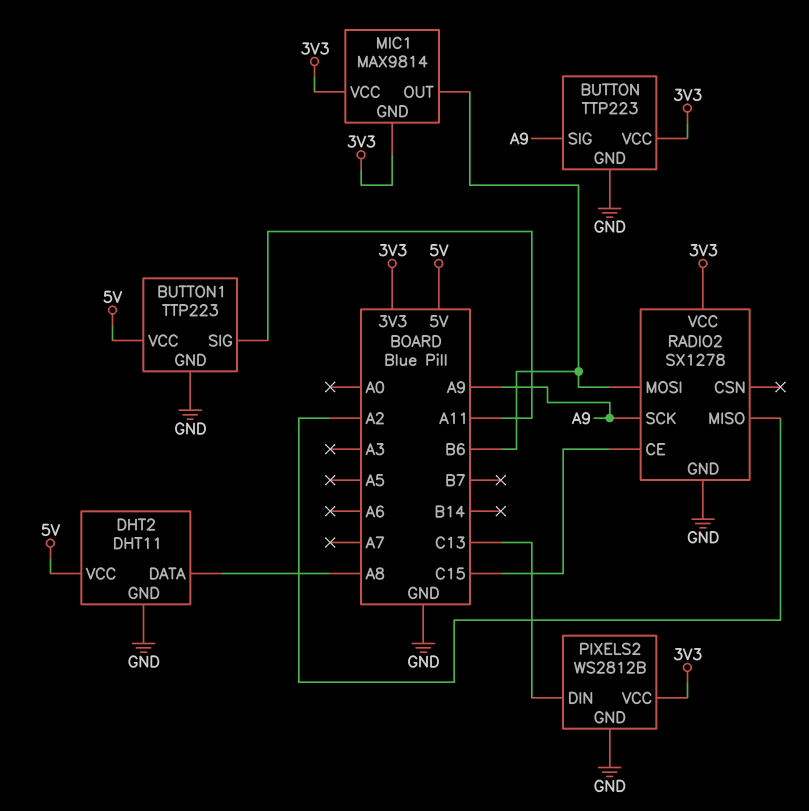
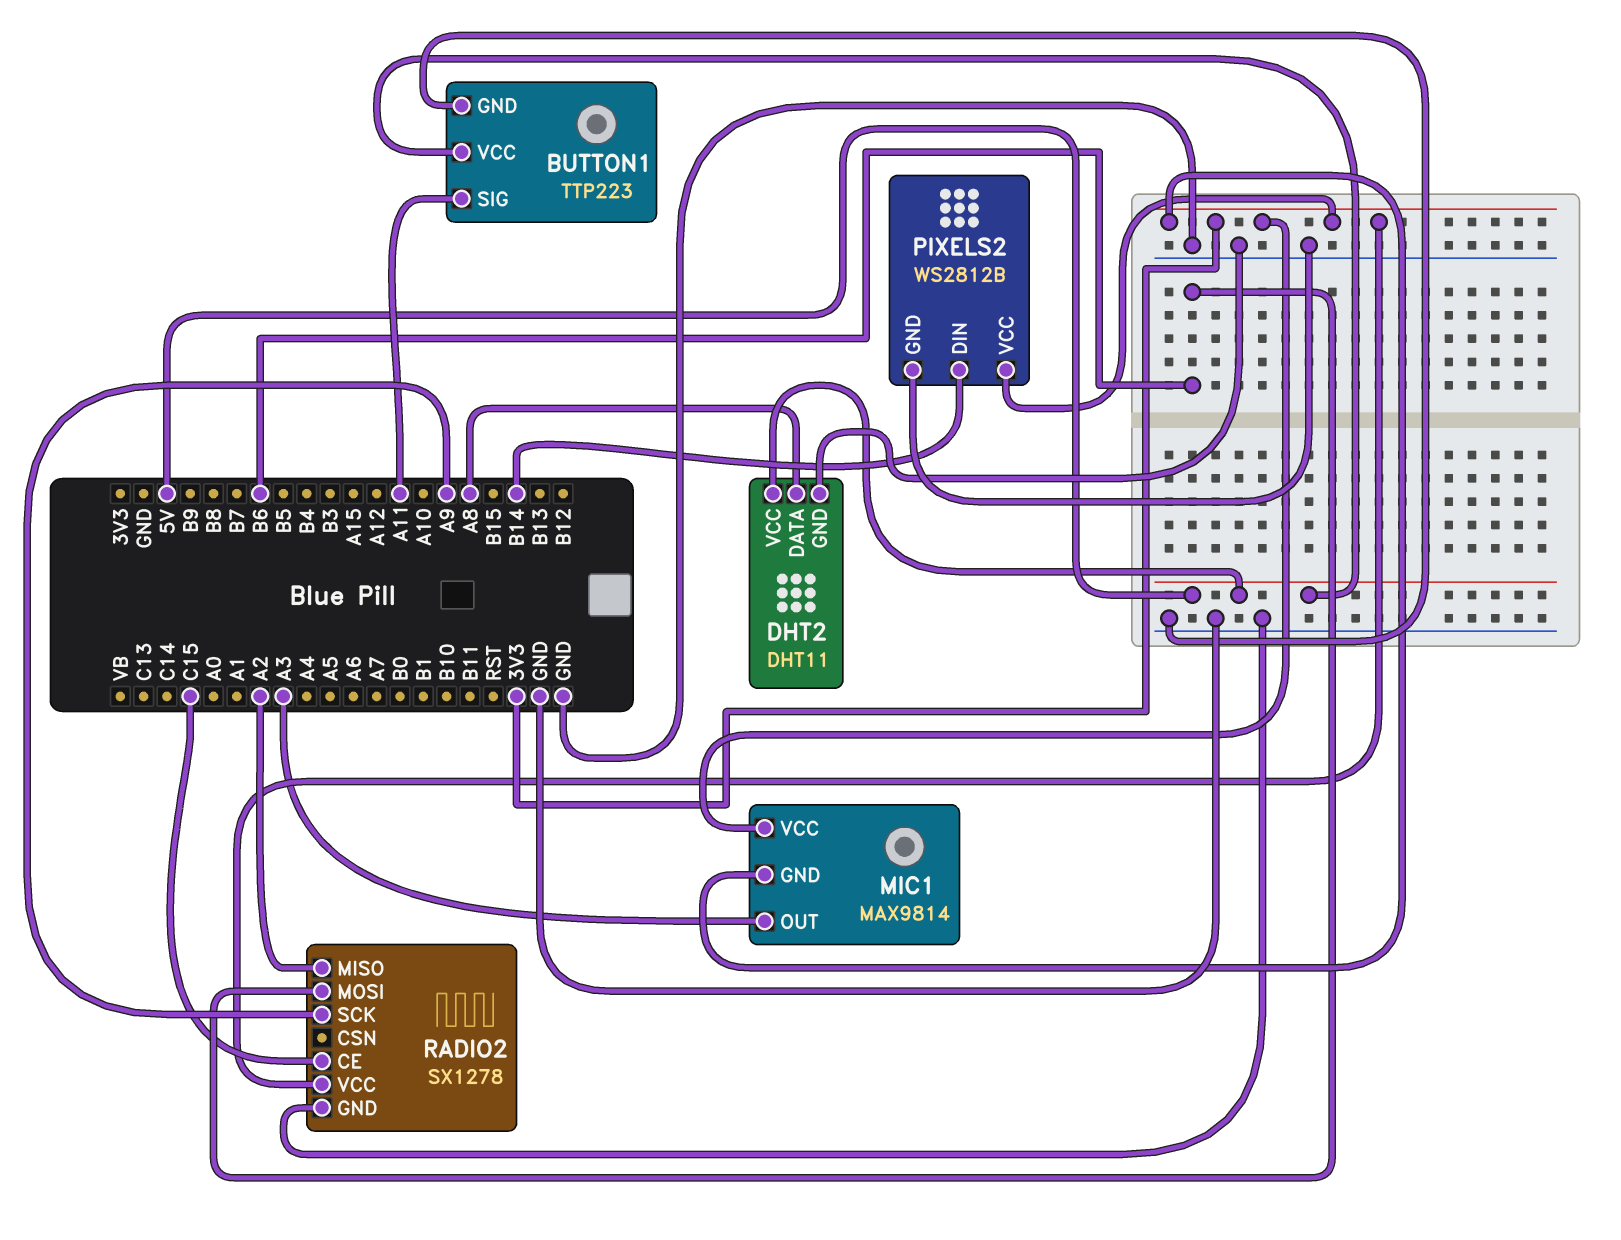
BUTTON: TTP223 -> none
BUTTON pin GND: GND -> none
BUTTON pin SIG: A9 -> none
BUTTON pin VCC: 3V3 -> none
MIC1 pin OUT: B6 -> A3
PIXELS2 pin DIN: C13 -> B14

